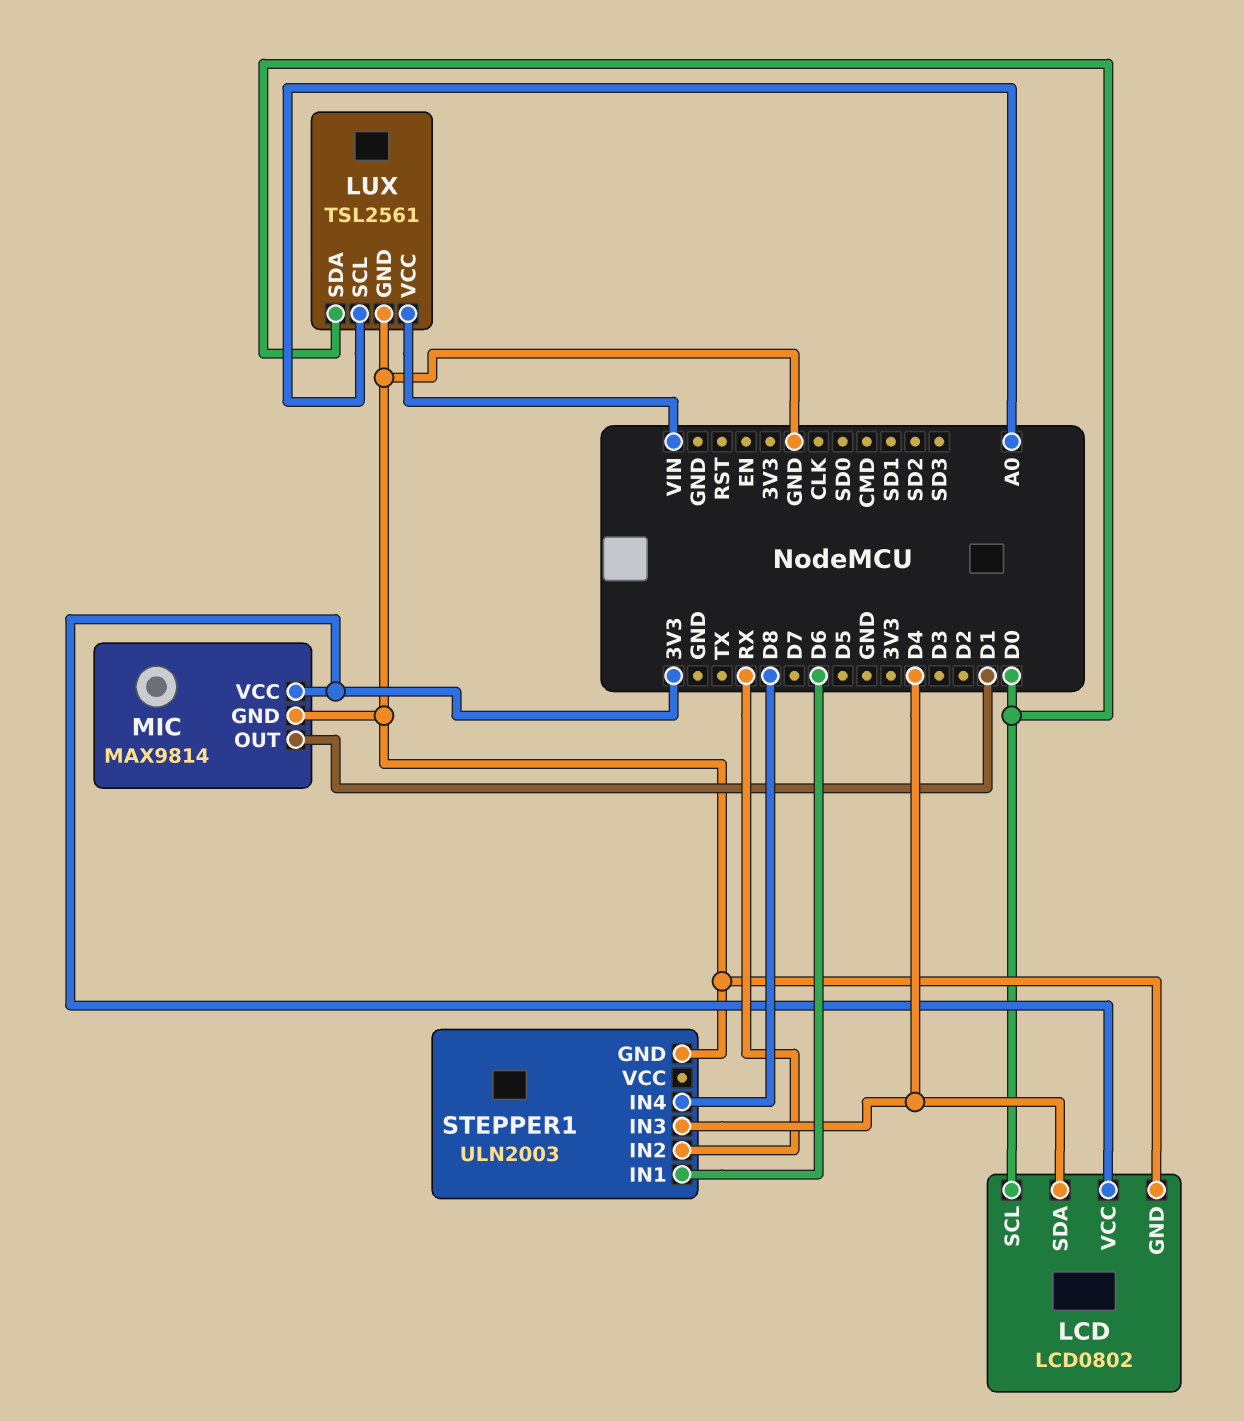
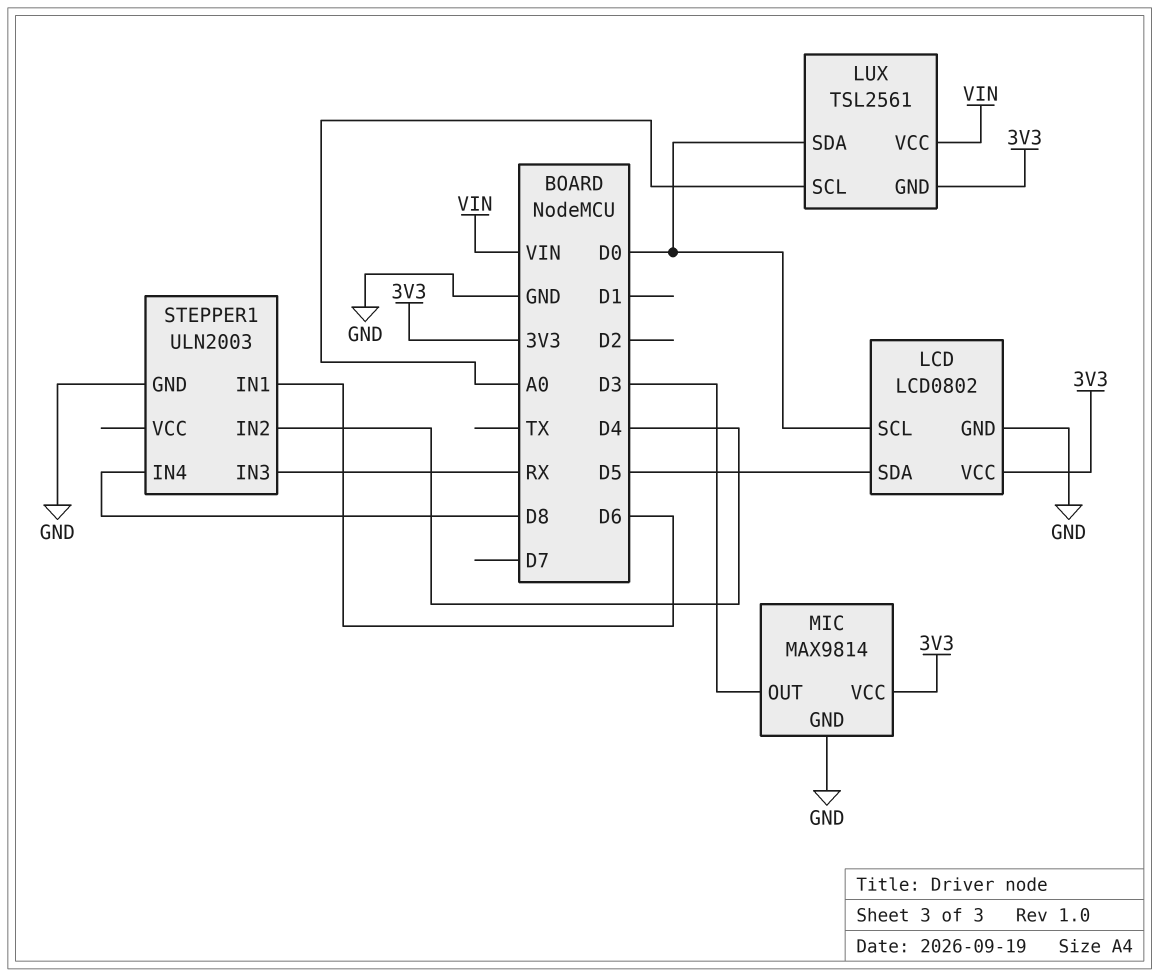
LCD pin SDA: D4 -> D5
LUX pin GND: GND -> 3V3
MIC pin OUT: D1 -> D3
STEPPER1 pin IN2: RX -> D4
STEPPER1 pin IN3: D4 -> RX

